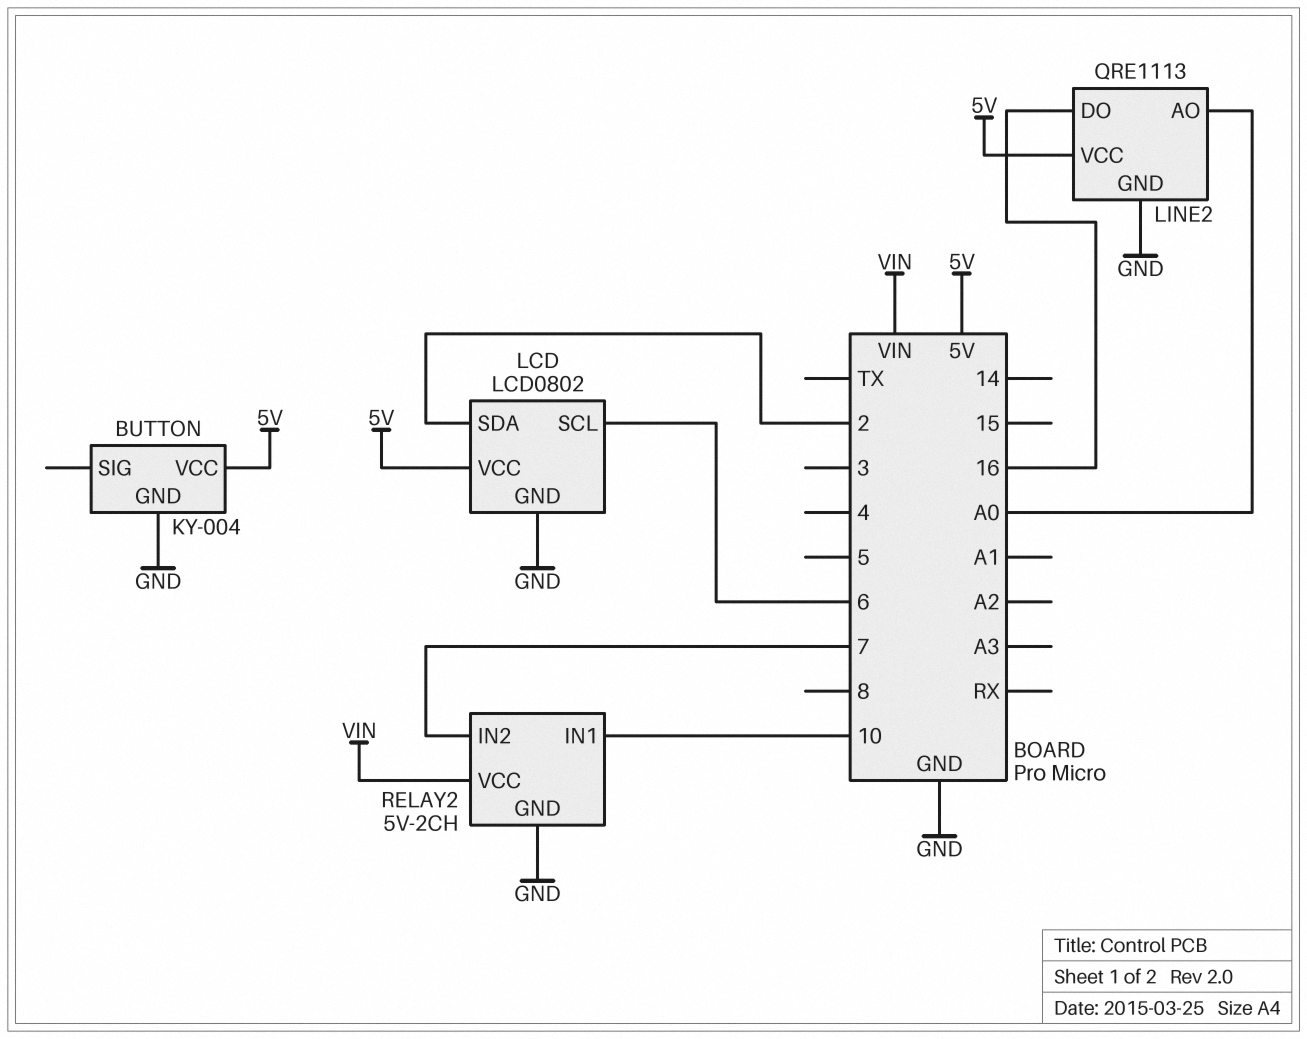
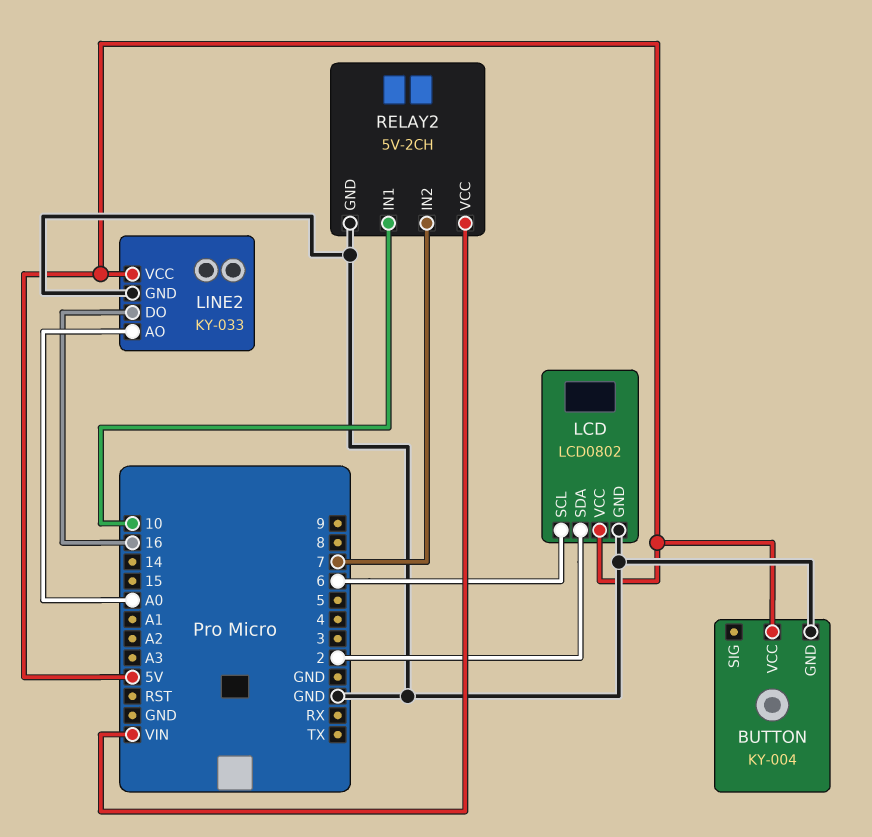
LINE2: QRE1113 -> KY-033

